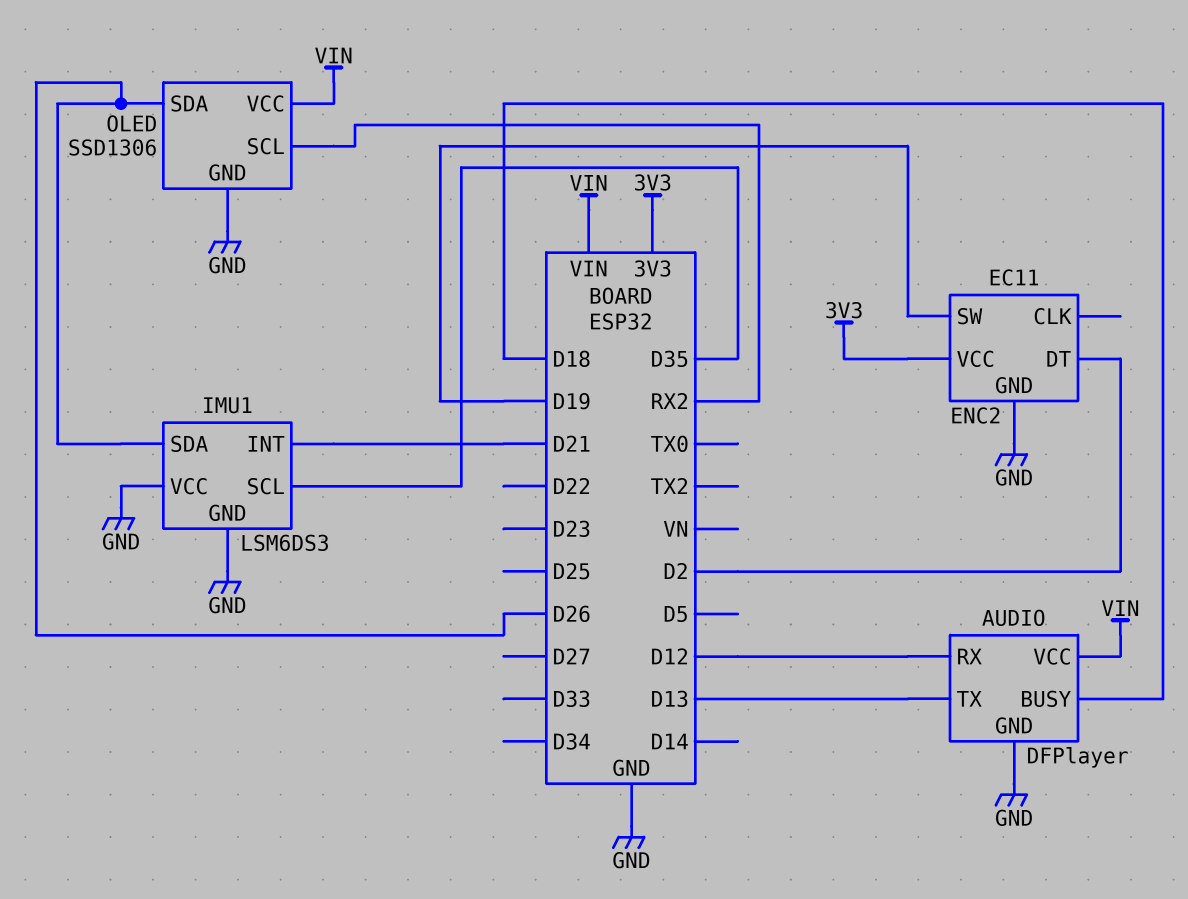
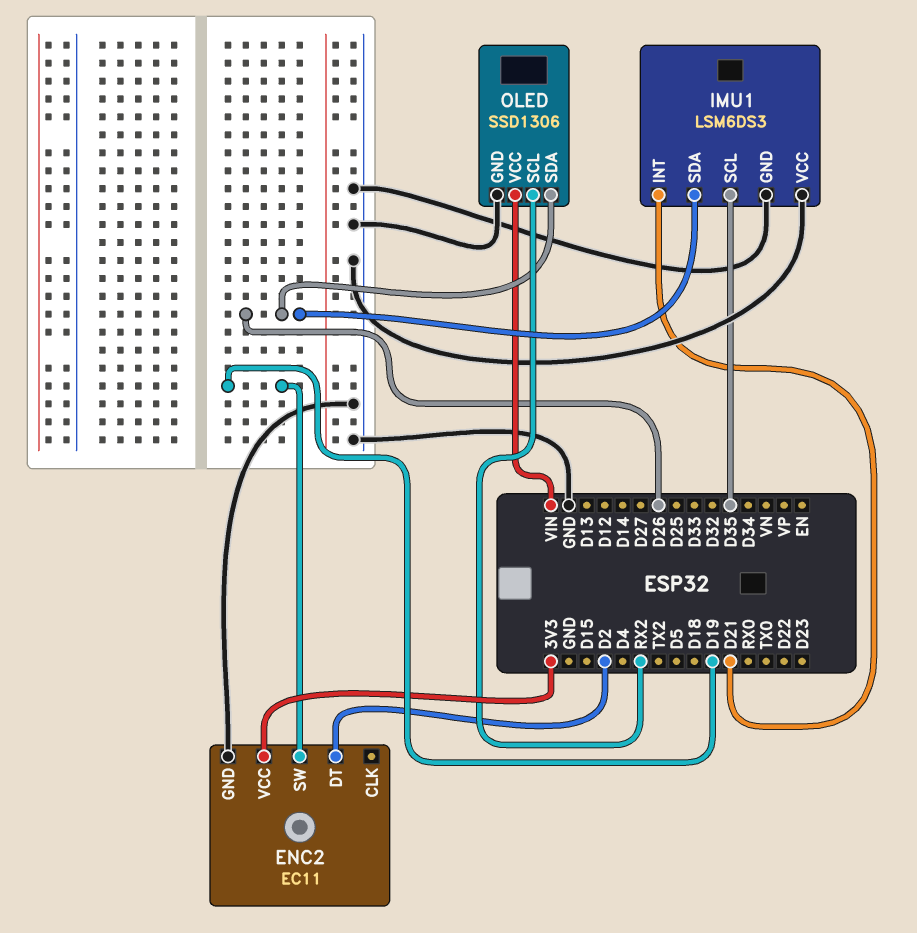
AUDIO: DFPlayer -> none
AUDIO pin BUSY: D18 -> none
AUDIO pin GND: GND -> none
AUDIO pin RX: D12 -> none
AUDIO pin TX: D13 -> none
AUDIO pin VCC: VIN -> none

